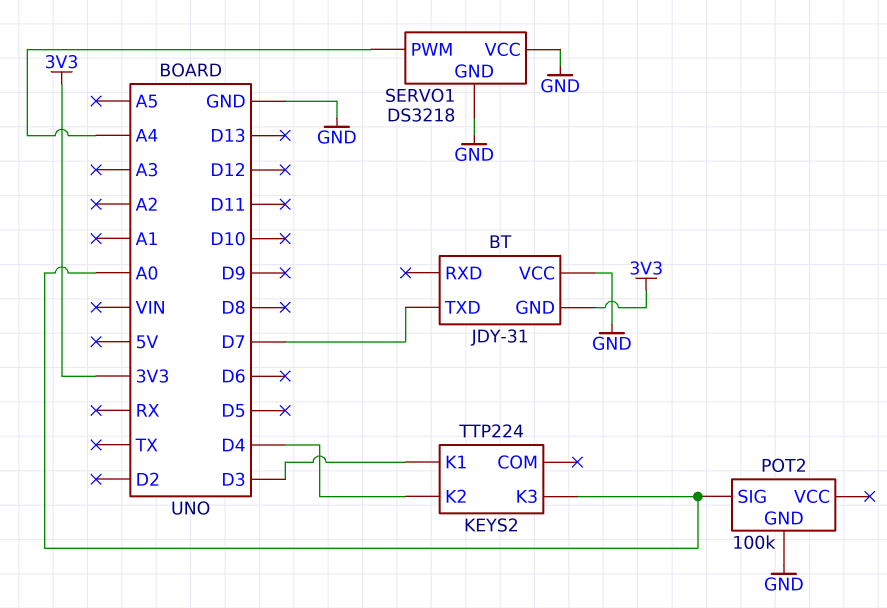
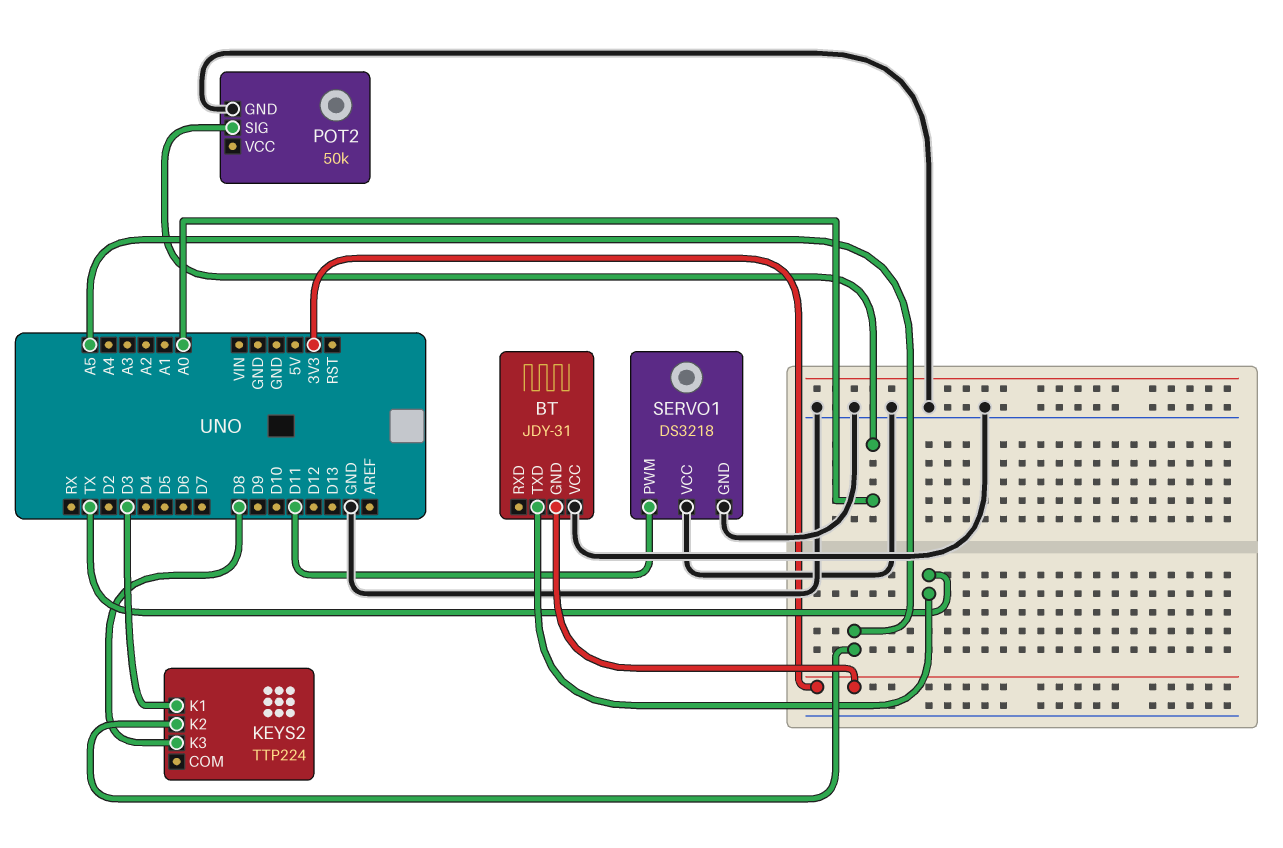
BT pin TXD: D7 -> TX
KEYS2 pin K2: D4 -> A5
KEYS2 pin K3: A0 -> D8
POT2: 100k -> 50k
SERVO1 pin PWM: A4 -> D11

